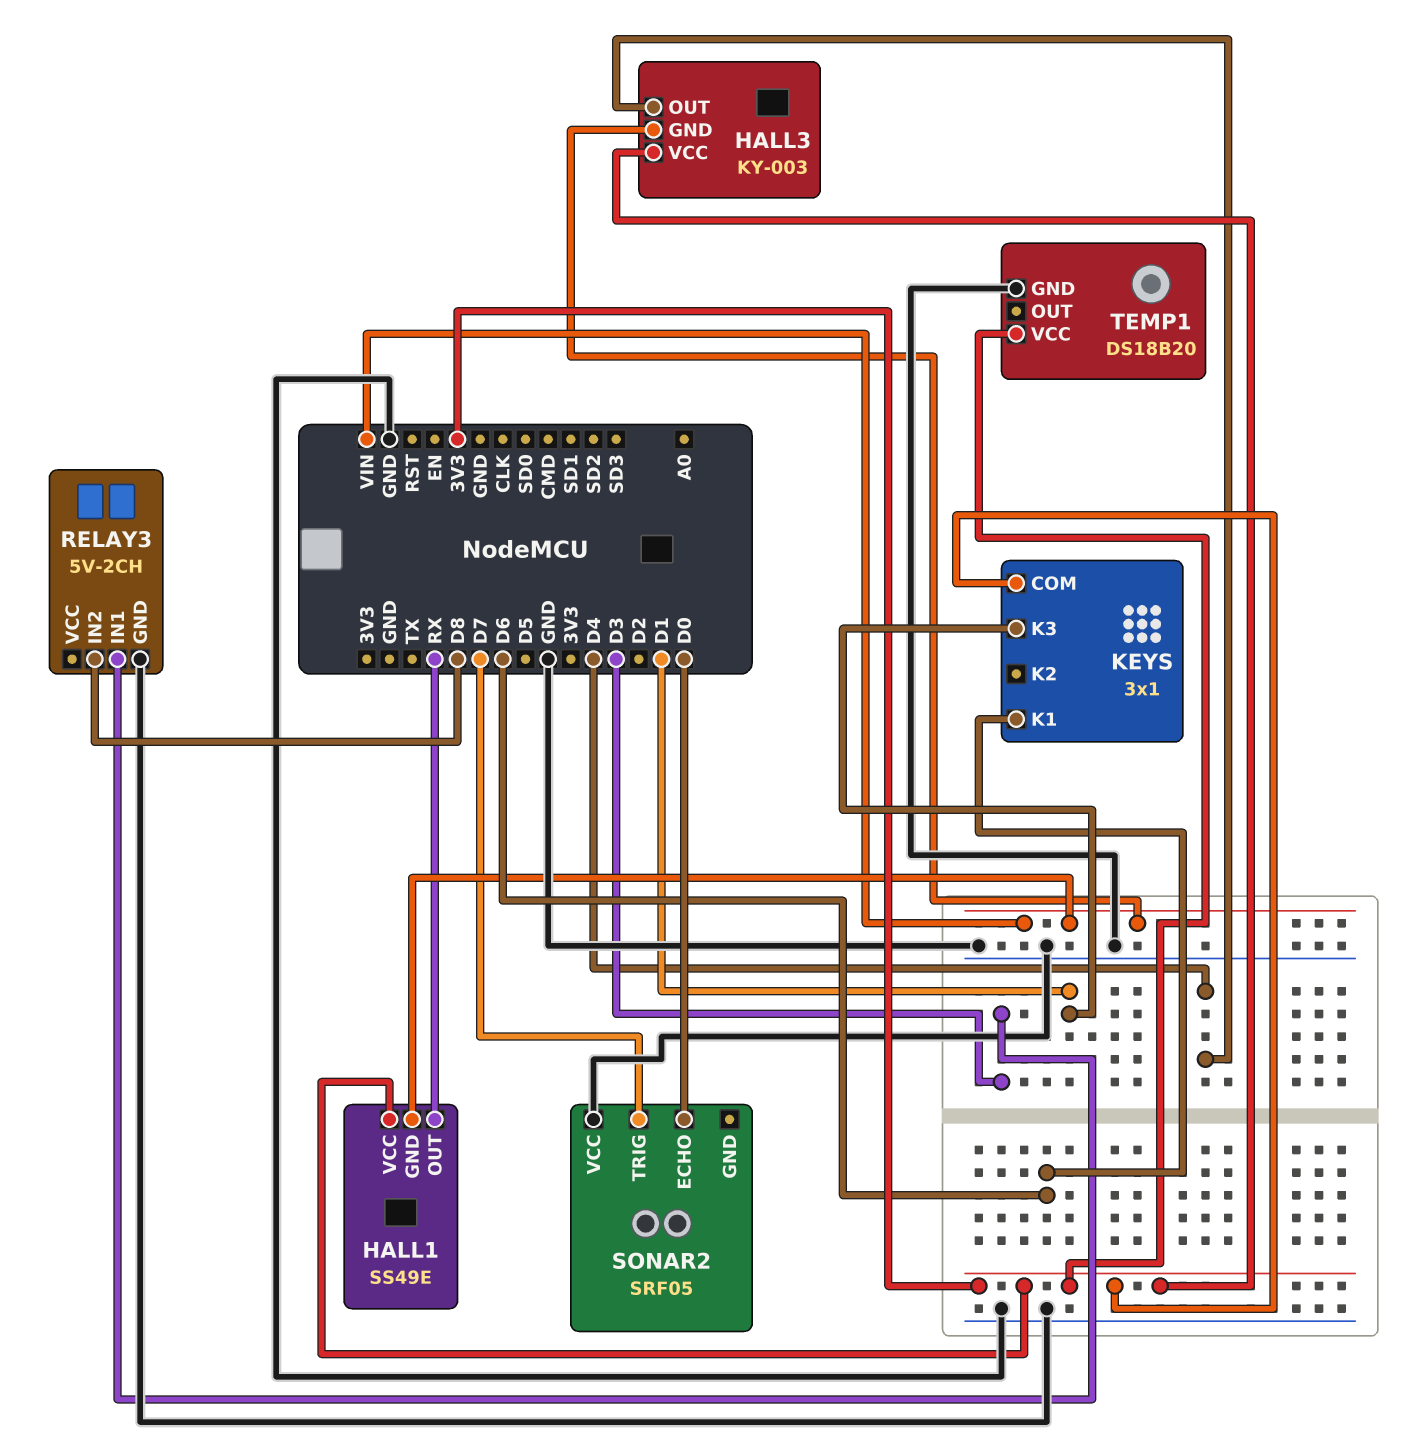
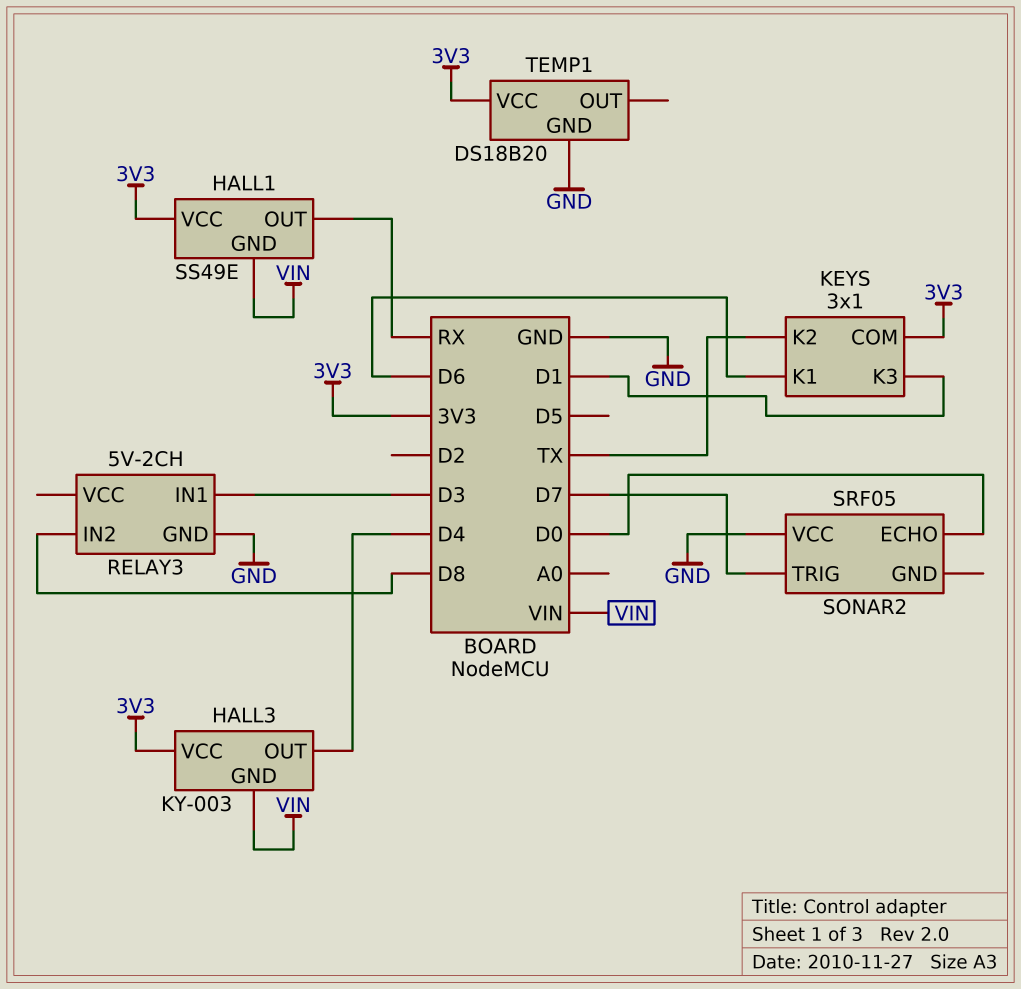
KEYS pin K2: none -> TX

